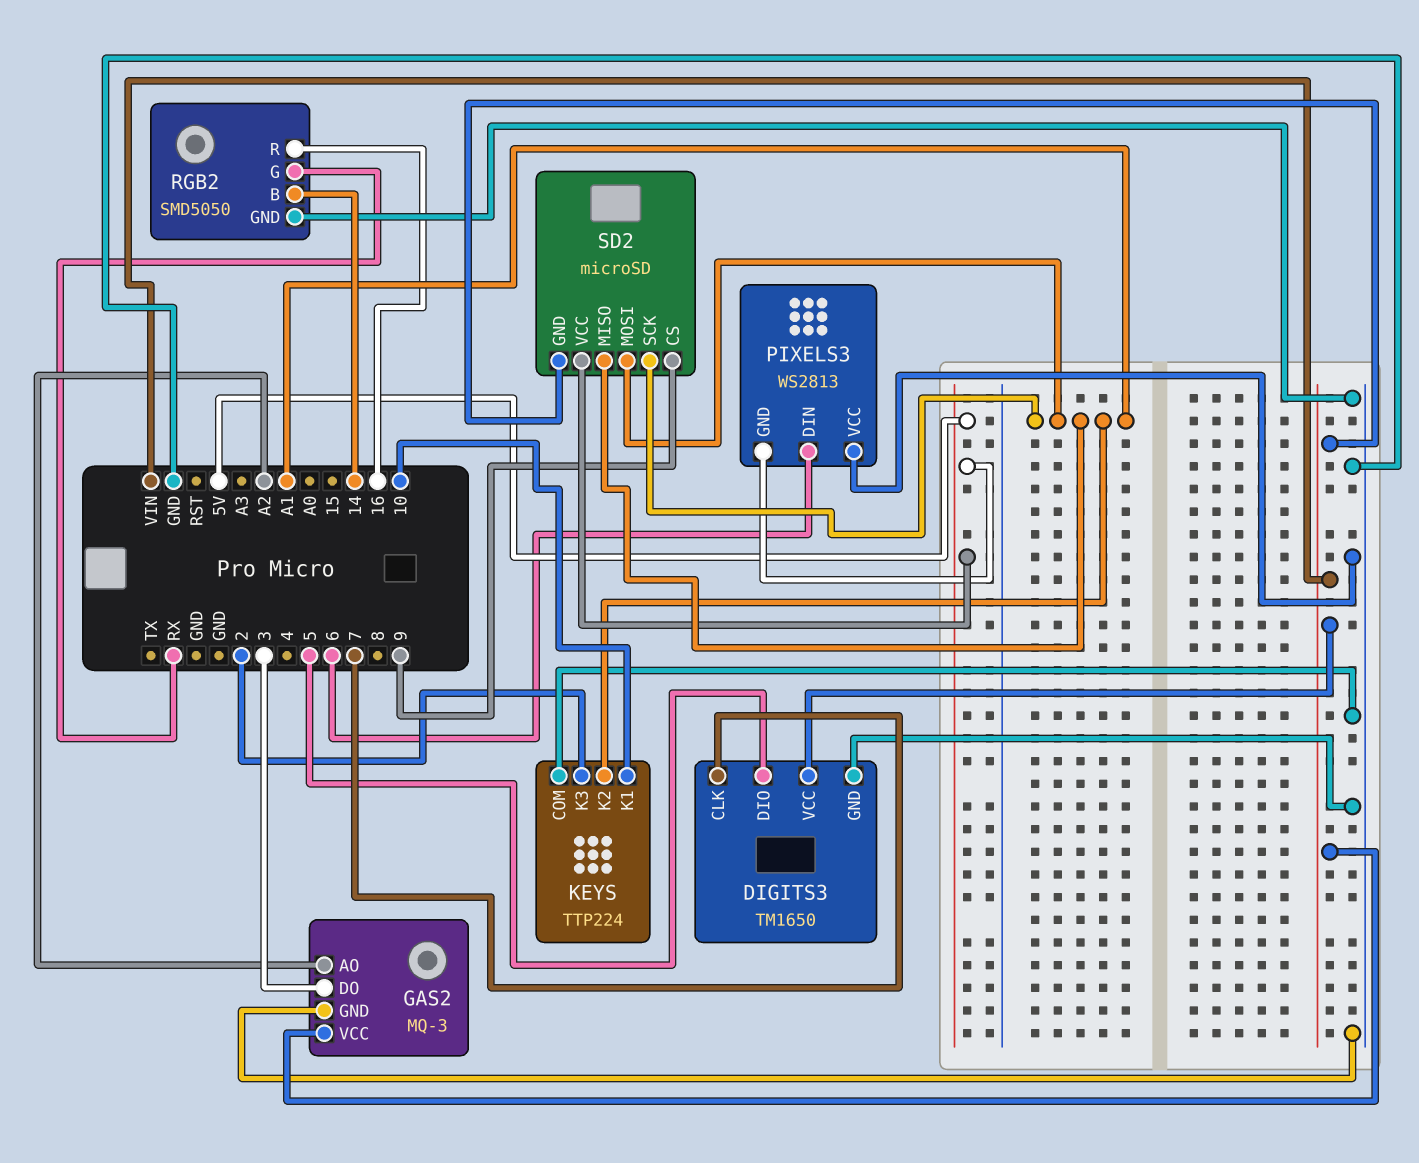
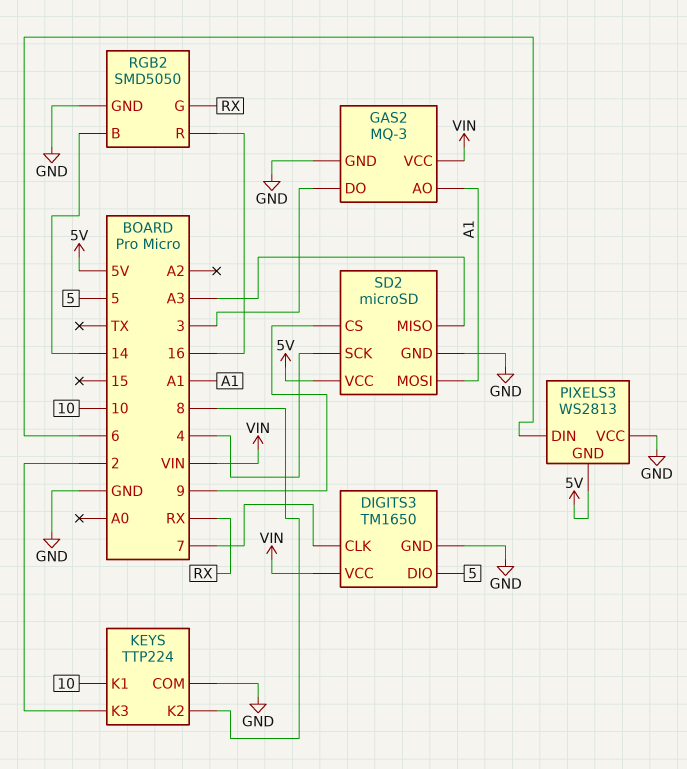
GAS2 pin AO: A2 -> A1
KEYS pin K2: A1 -> 8
SD2 pin GND: VIN -> GND
SD2 pin MISO: A1 -> A3
SD2 pin SCK: A1 -> 4

